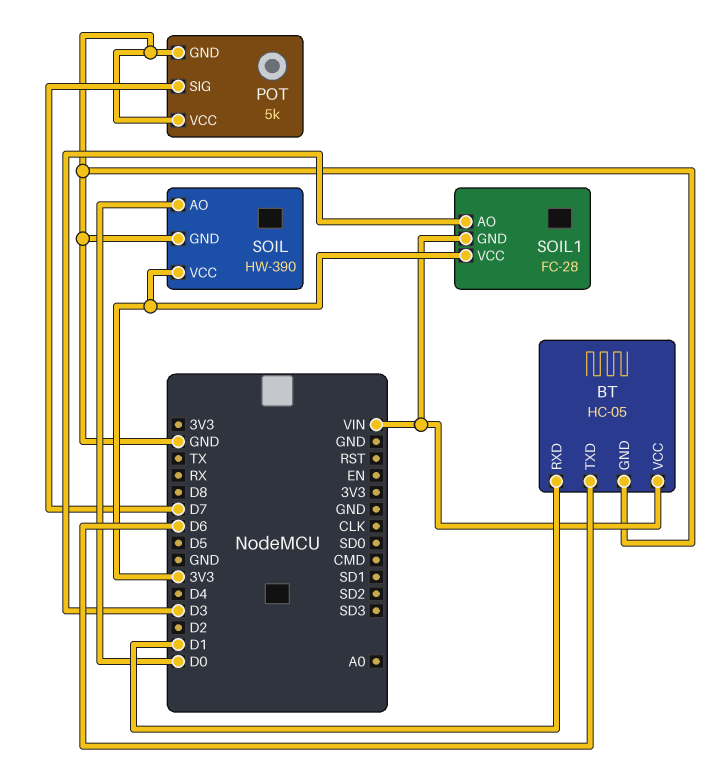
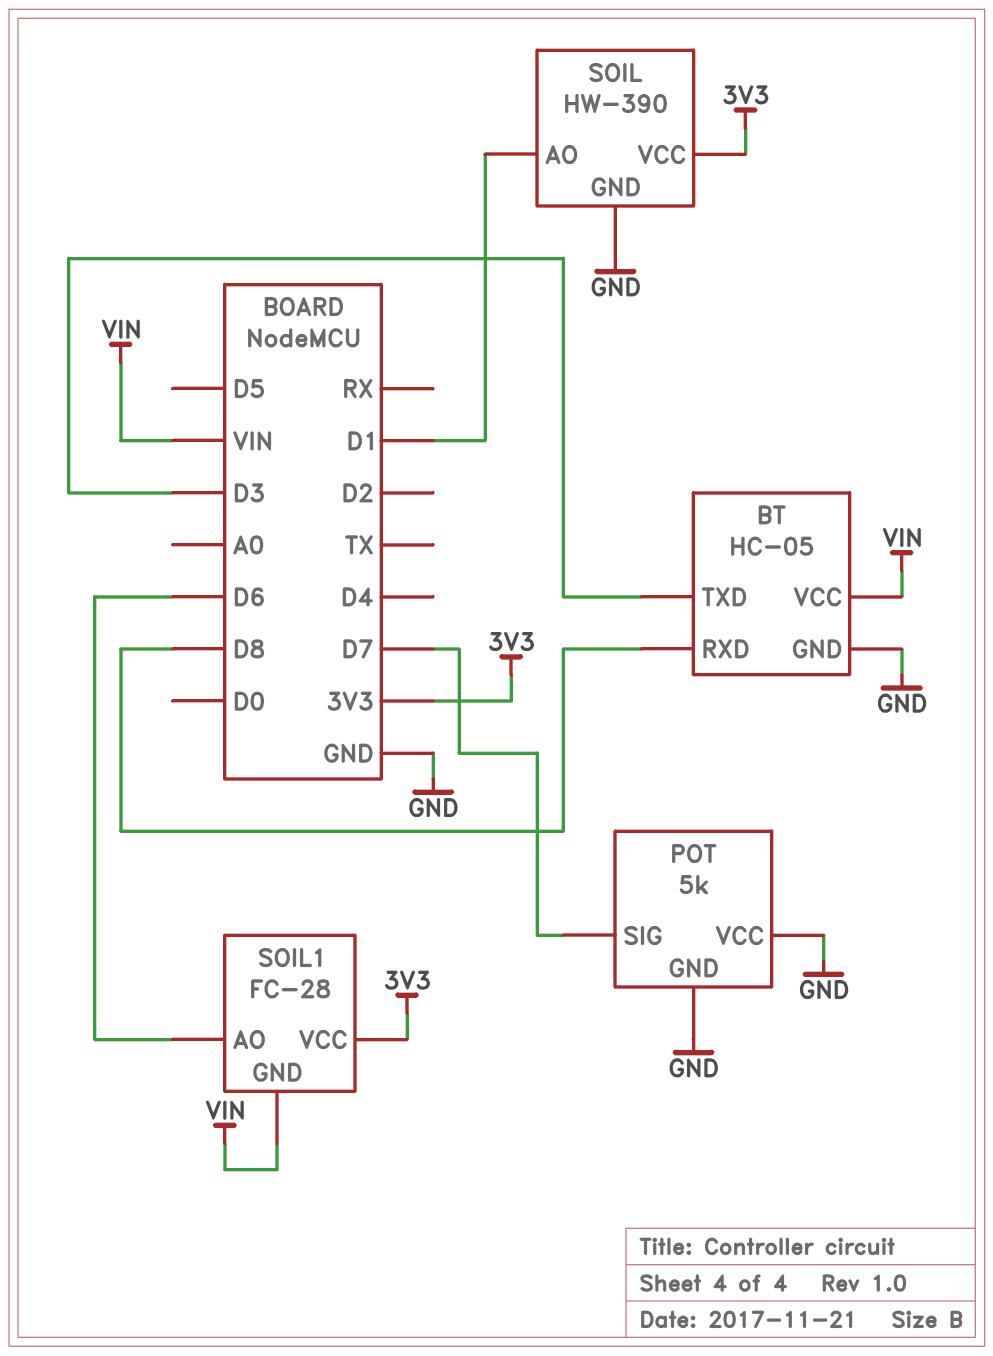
BT pin RXD: D1 -> D8
BT pin TXD: D6 -> D3
SOIL pin AO: D0 -> D1
SOIL1 pin AO: D3 -> D6

